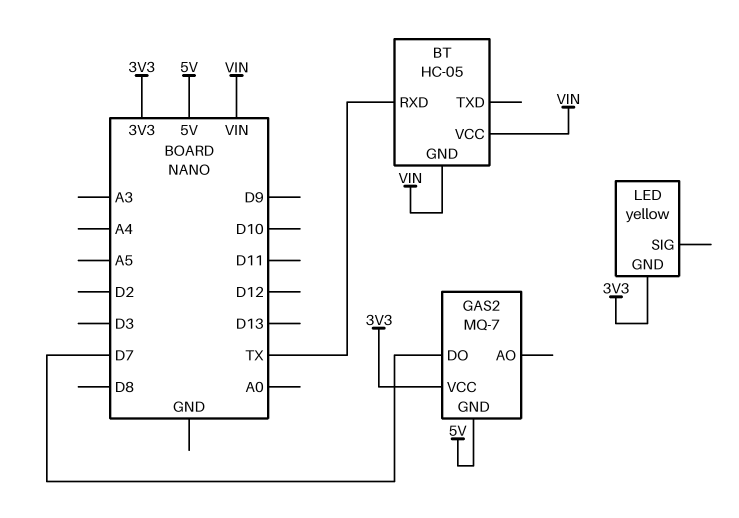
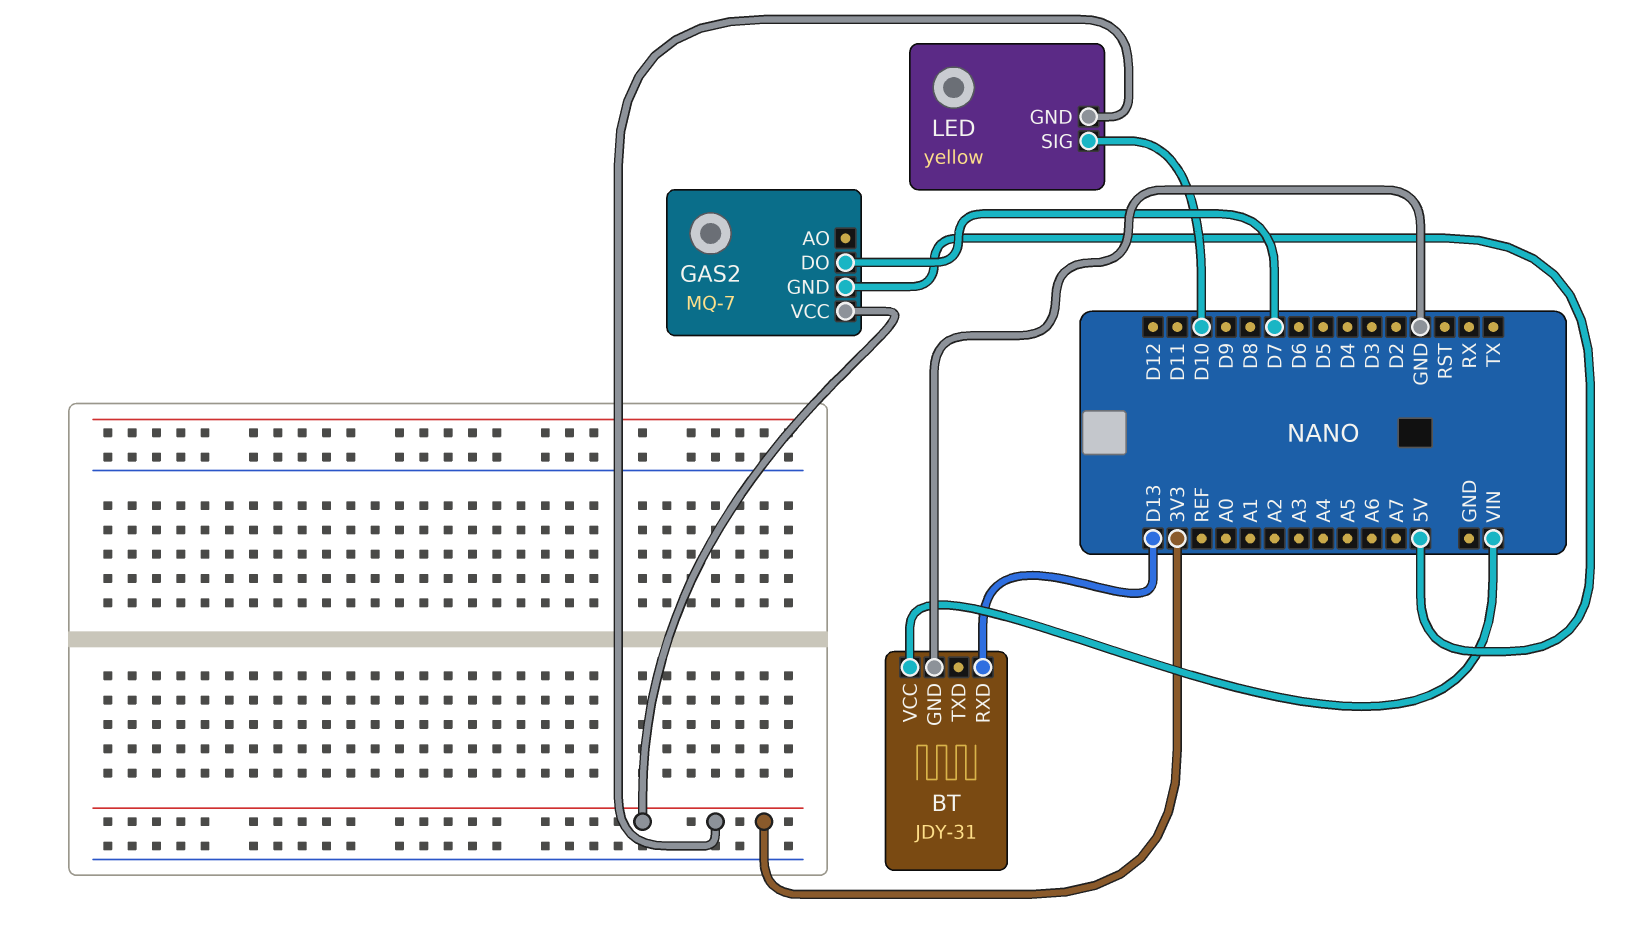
BT: HC-05 -> JDY-31
BT pin GND: VIN -> GND
BT pin RXD: TX -> D13
LED pin SIG: none -> D10

